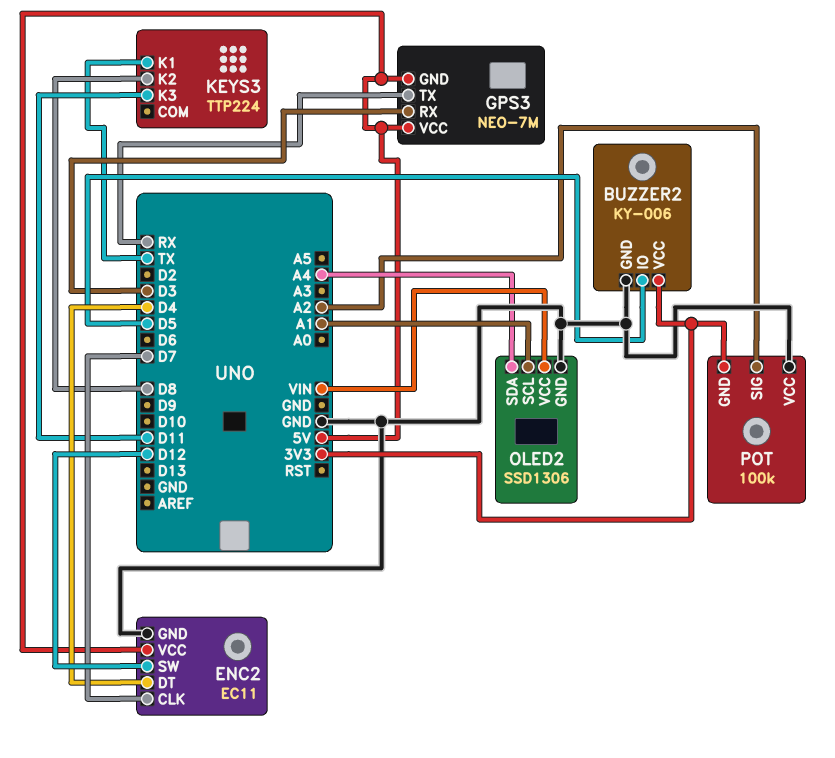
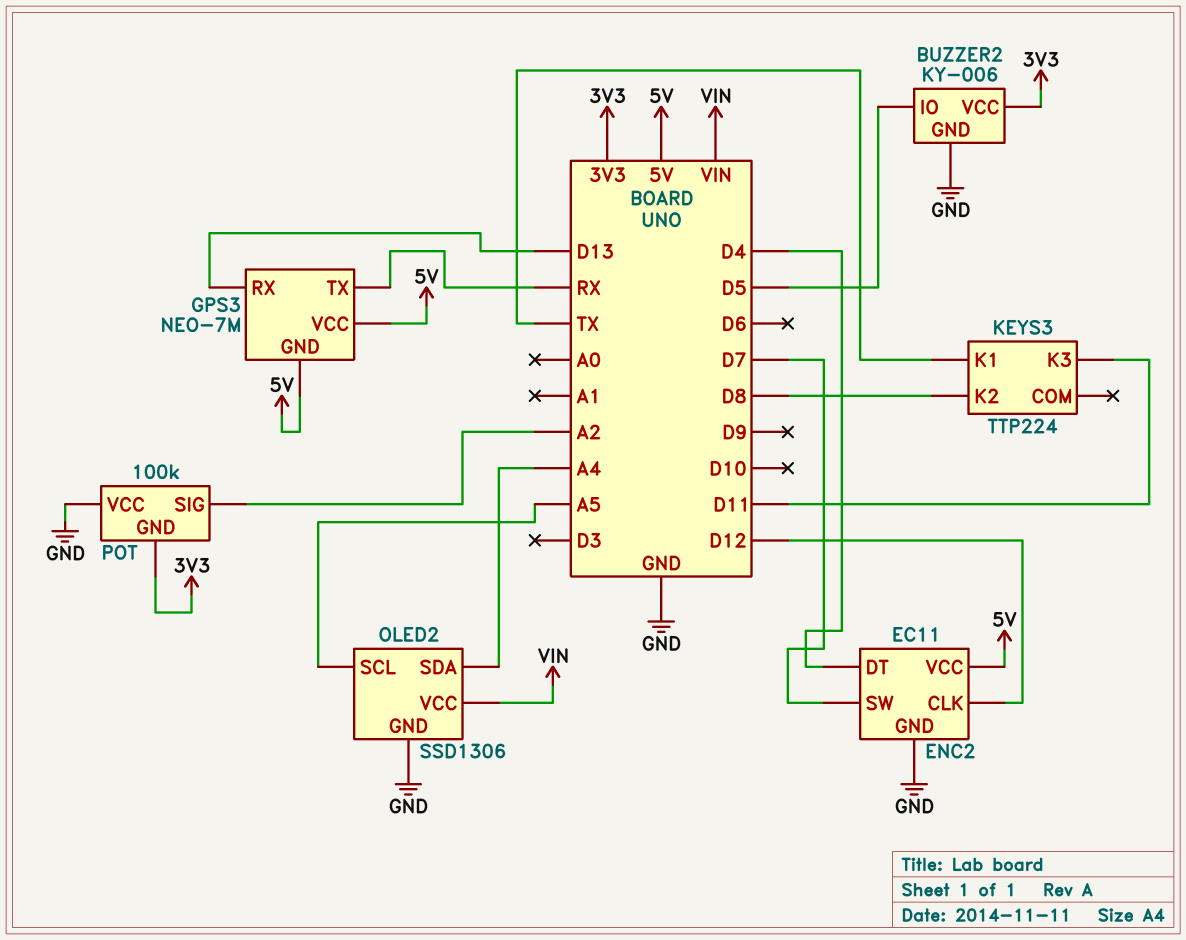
ENC2 pin CLK: D7 -> D12
ENC2 pin SW: D12 -> D7
GPS3 pin RX: D3 -> D13
OLED2 pin SCL: A1 -> A5

